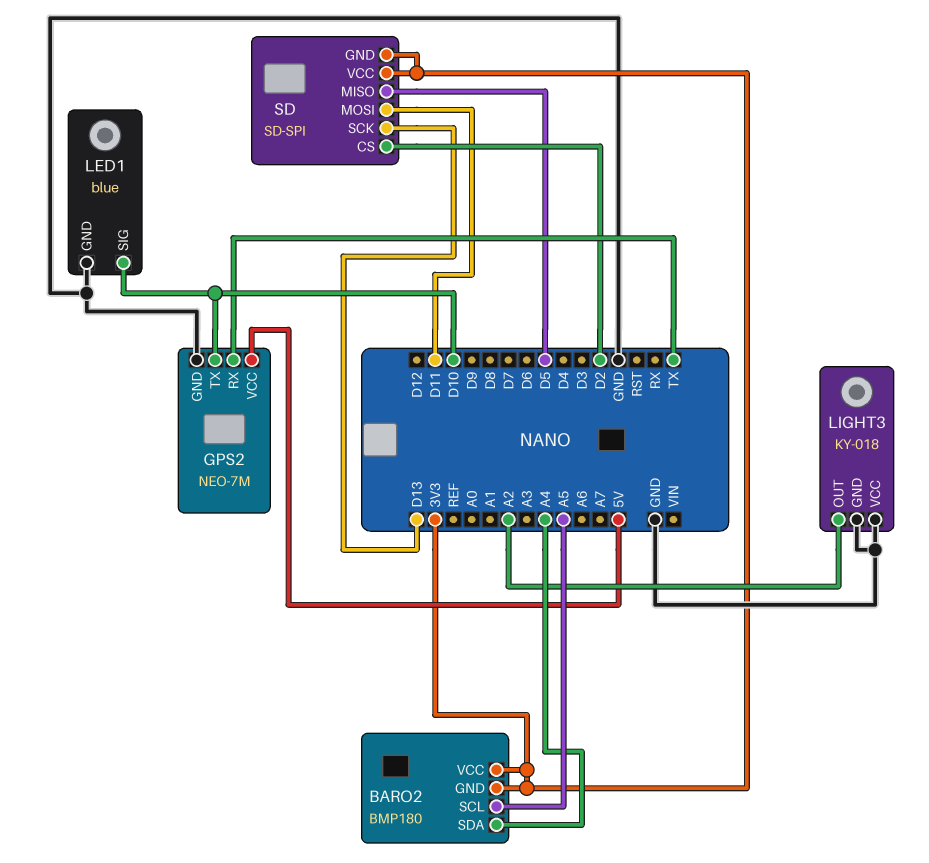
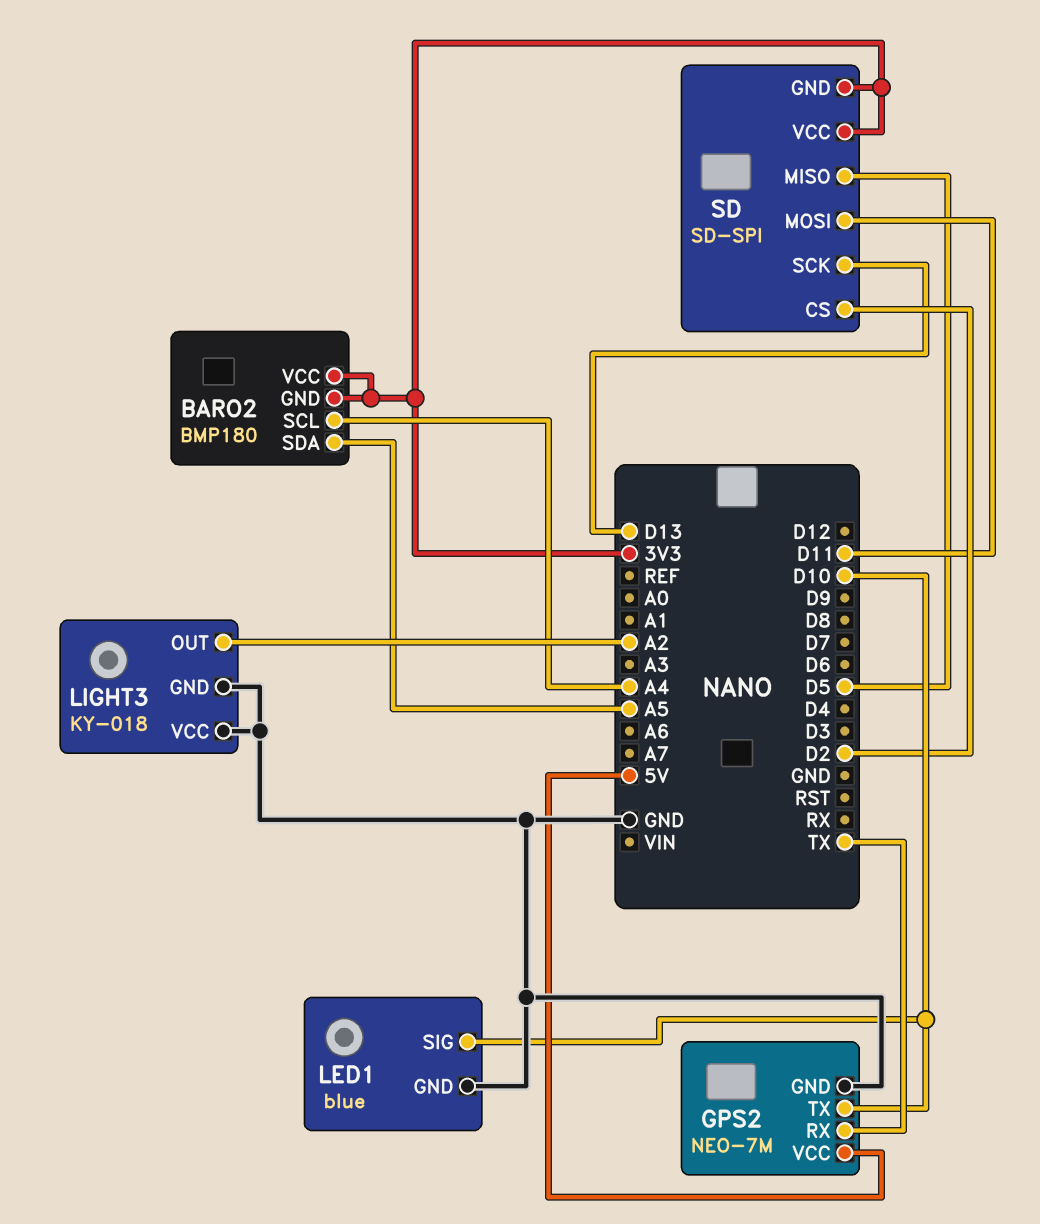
BARO2 pin SCL: A5 -> A4
BARO2 pin SDA: A4 -> A5

